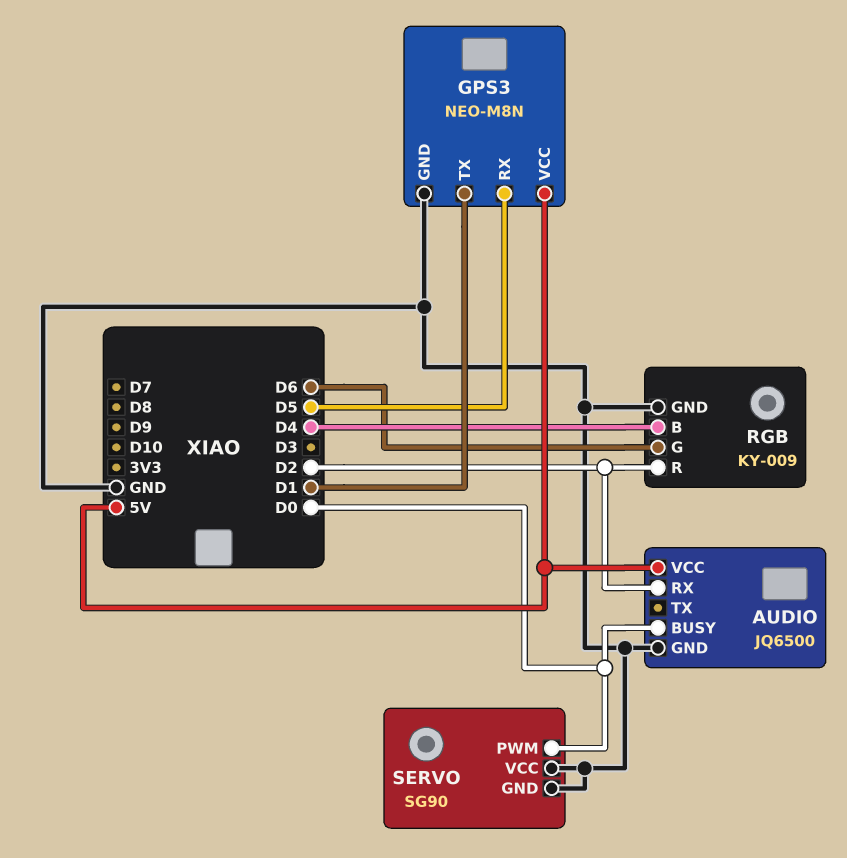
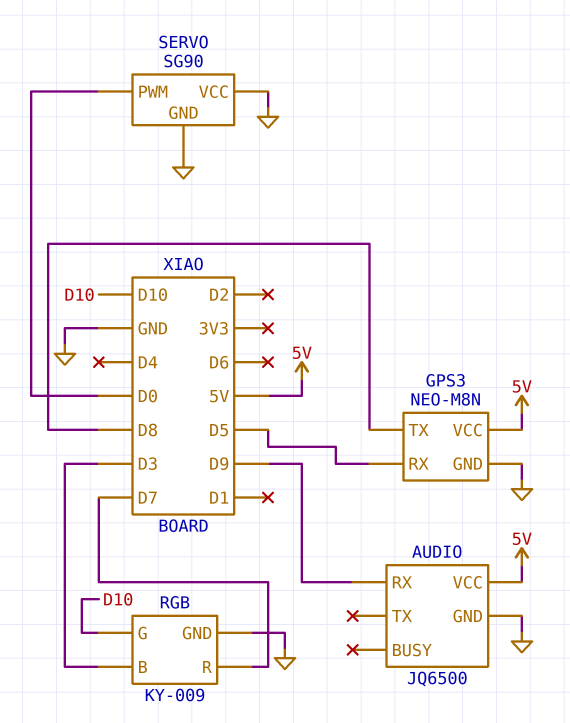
AUDIO pin BUSY: D0 -> none
AUDIO pin RX: D2 -> D9
GPS3 pin TX: D1 -> D8
RGB pin B: D4 -> D3
RGB pin G: D6 -> D10
RGB pin R: D2 -> D7

